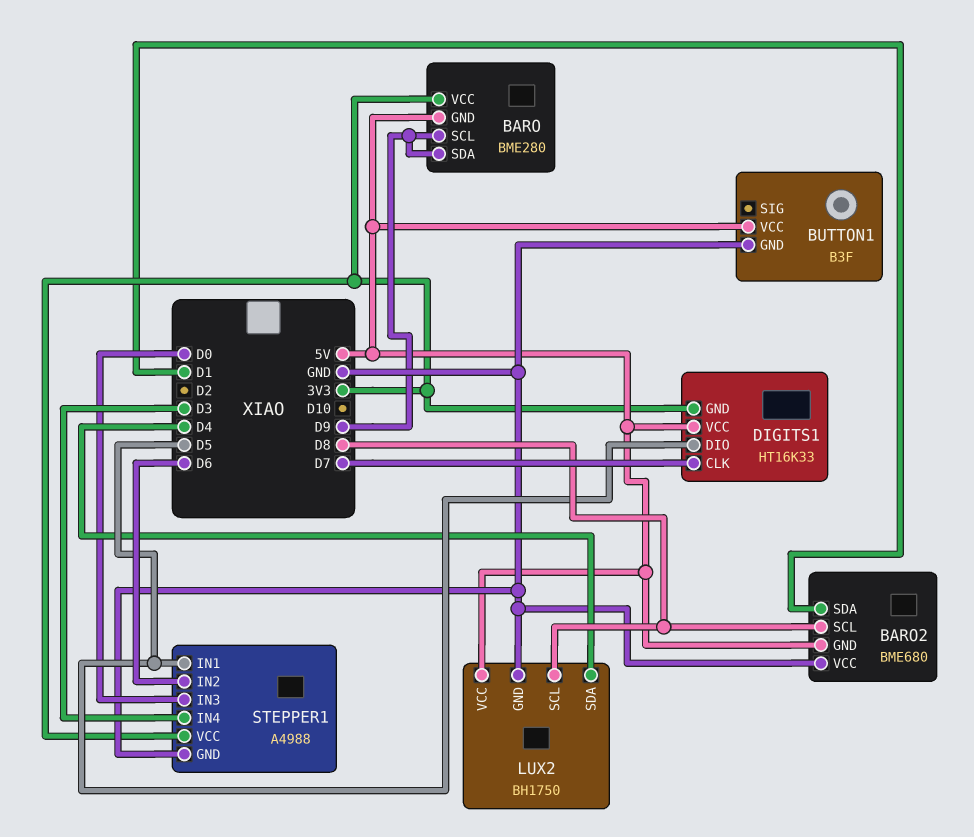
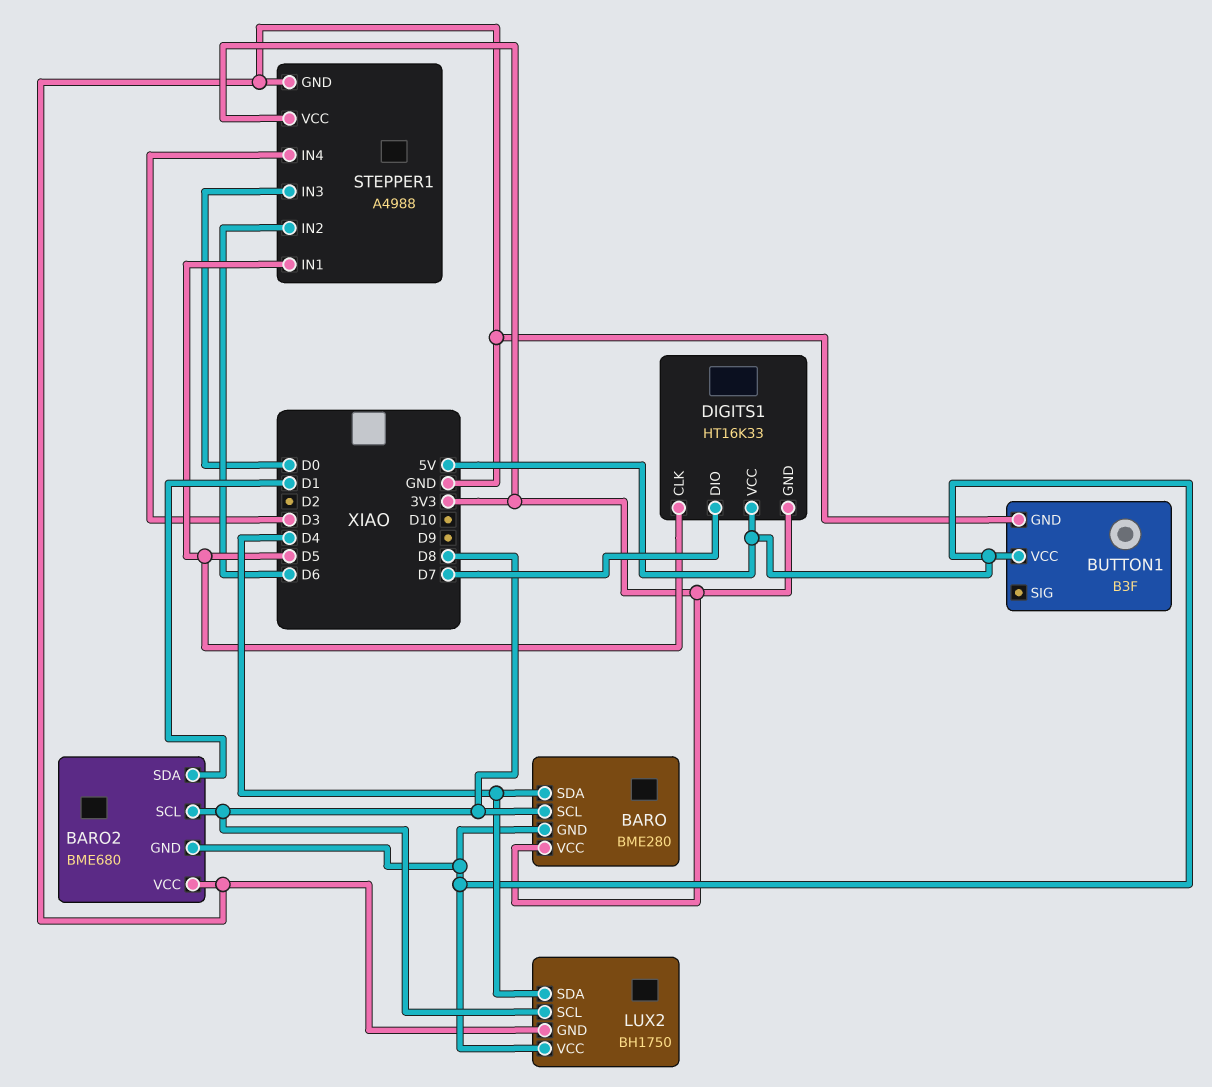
BARO pin SCL: D9 -> D8
BARO pin SDA: D9 -> D4
DIGITS1 pin CLK: D7 -> D5
DIGITS1 pin DIO: D5 -> D7

